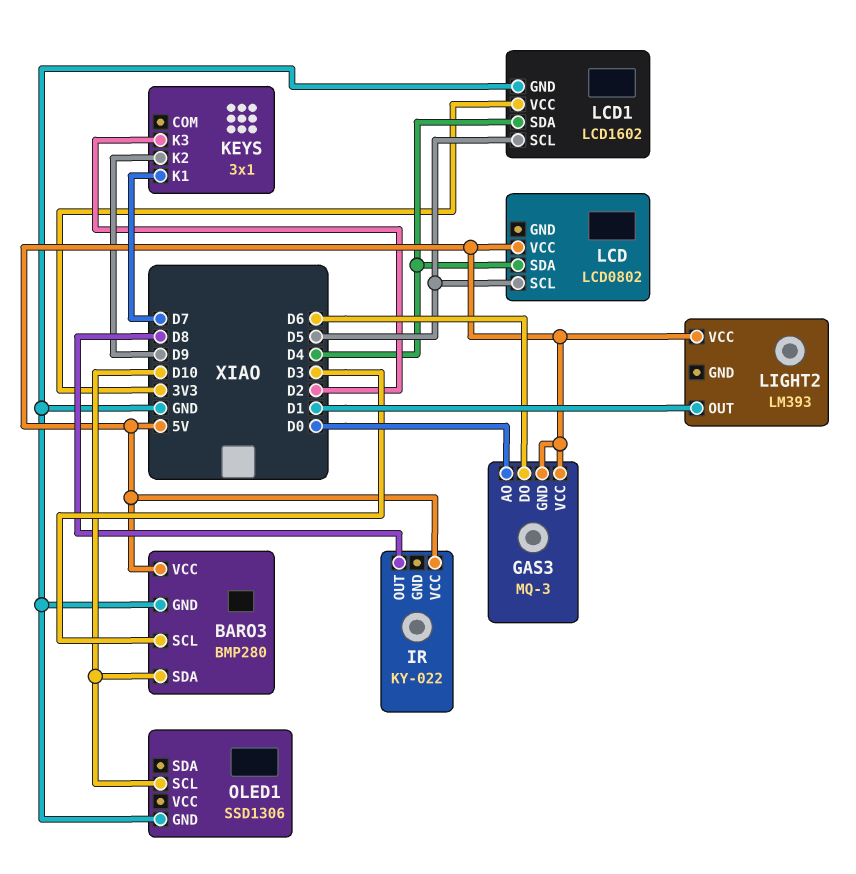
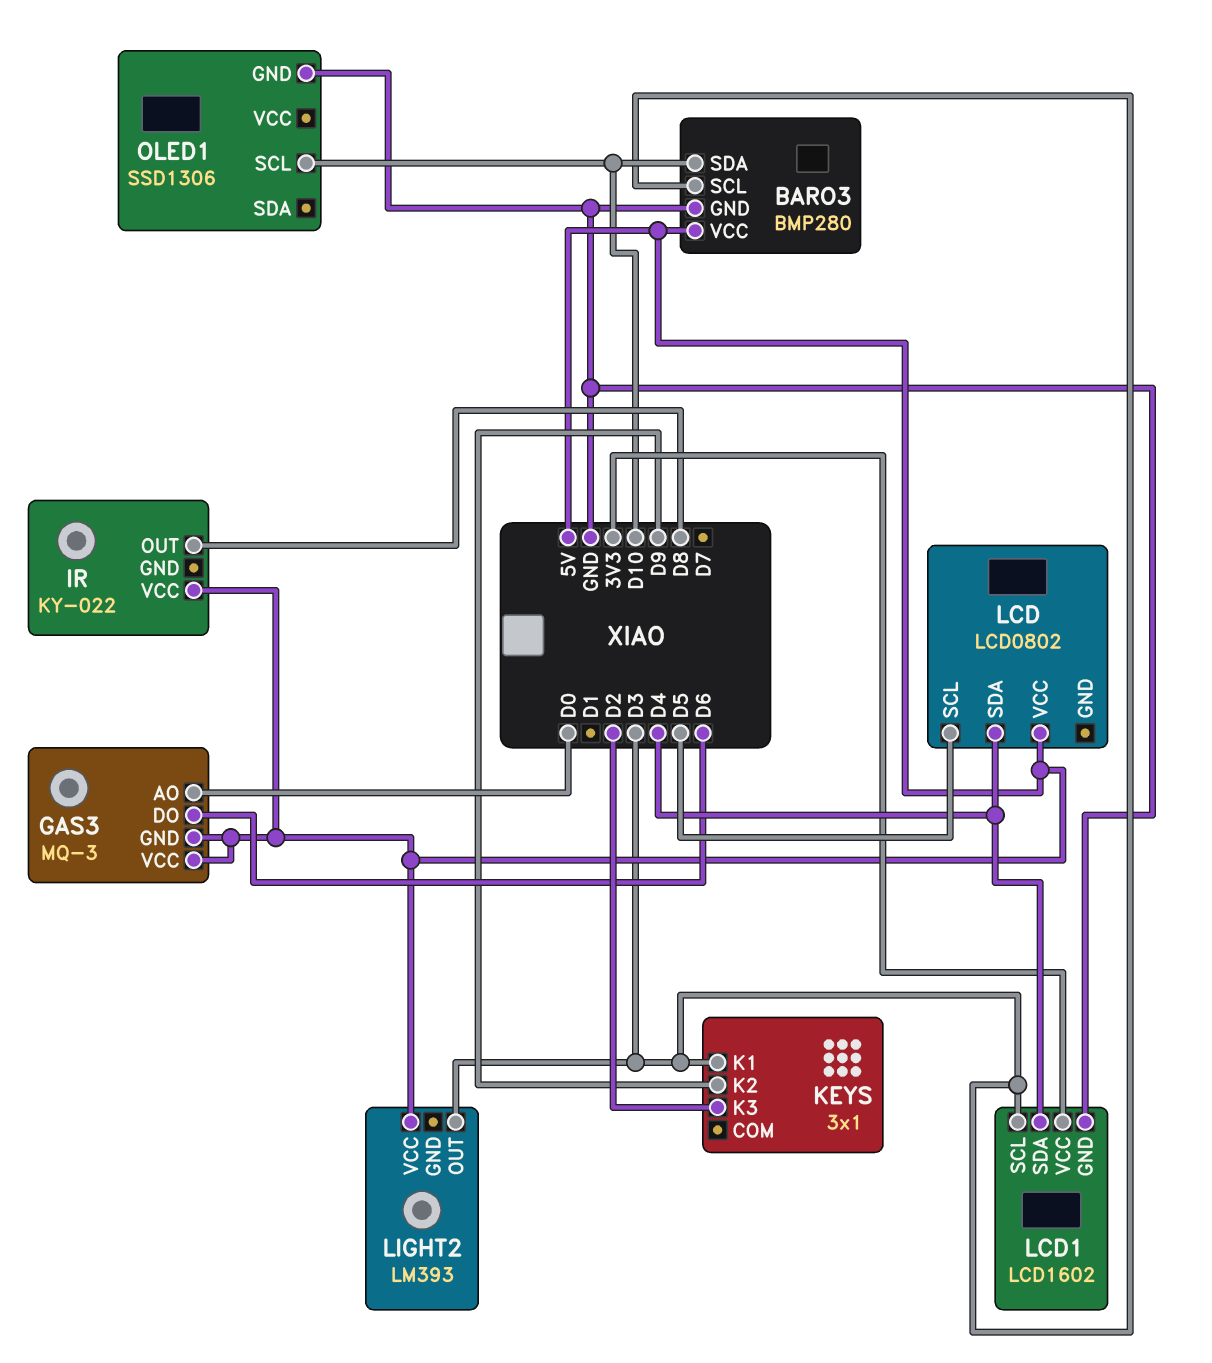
KEYS pin K1: D7 -> D3
LCD1 pin SCL: D5 -> D3
LIGHT2 pin OUT: D1 -> D3

